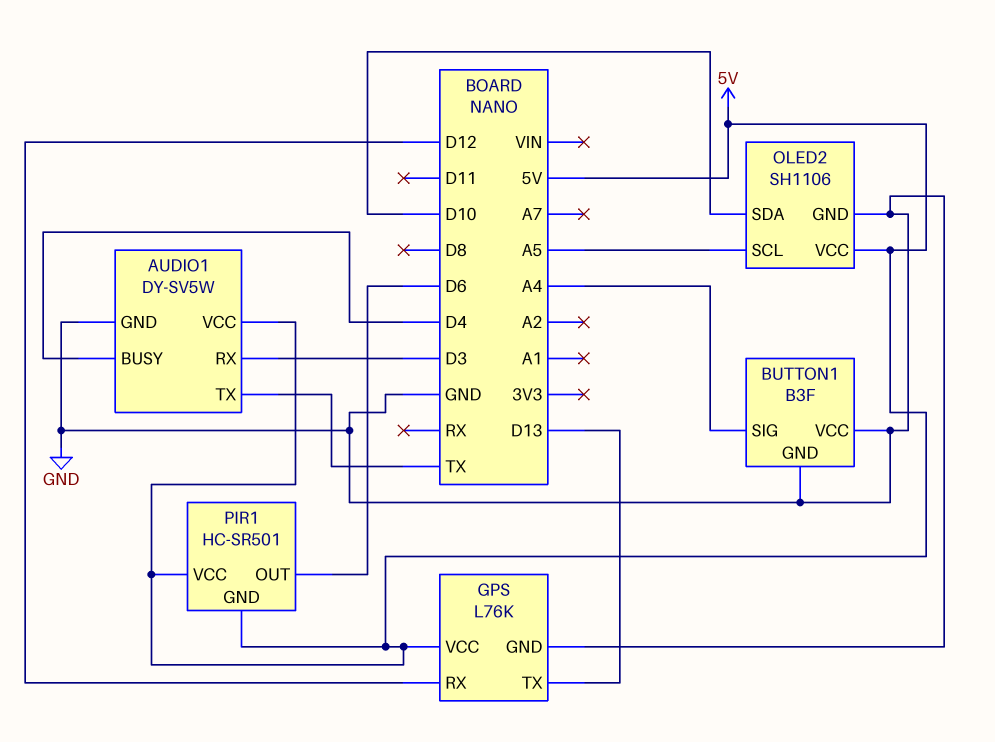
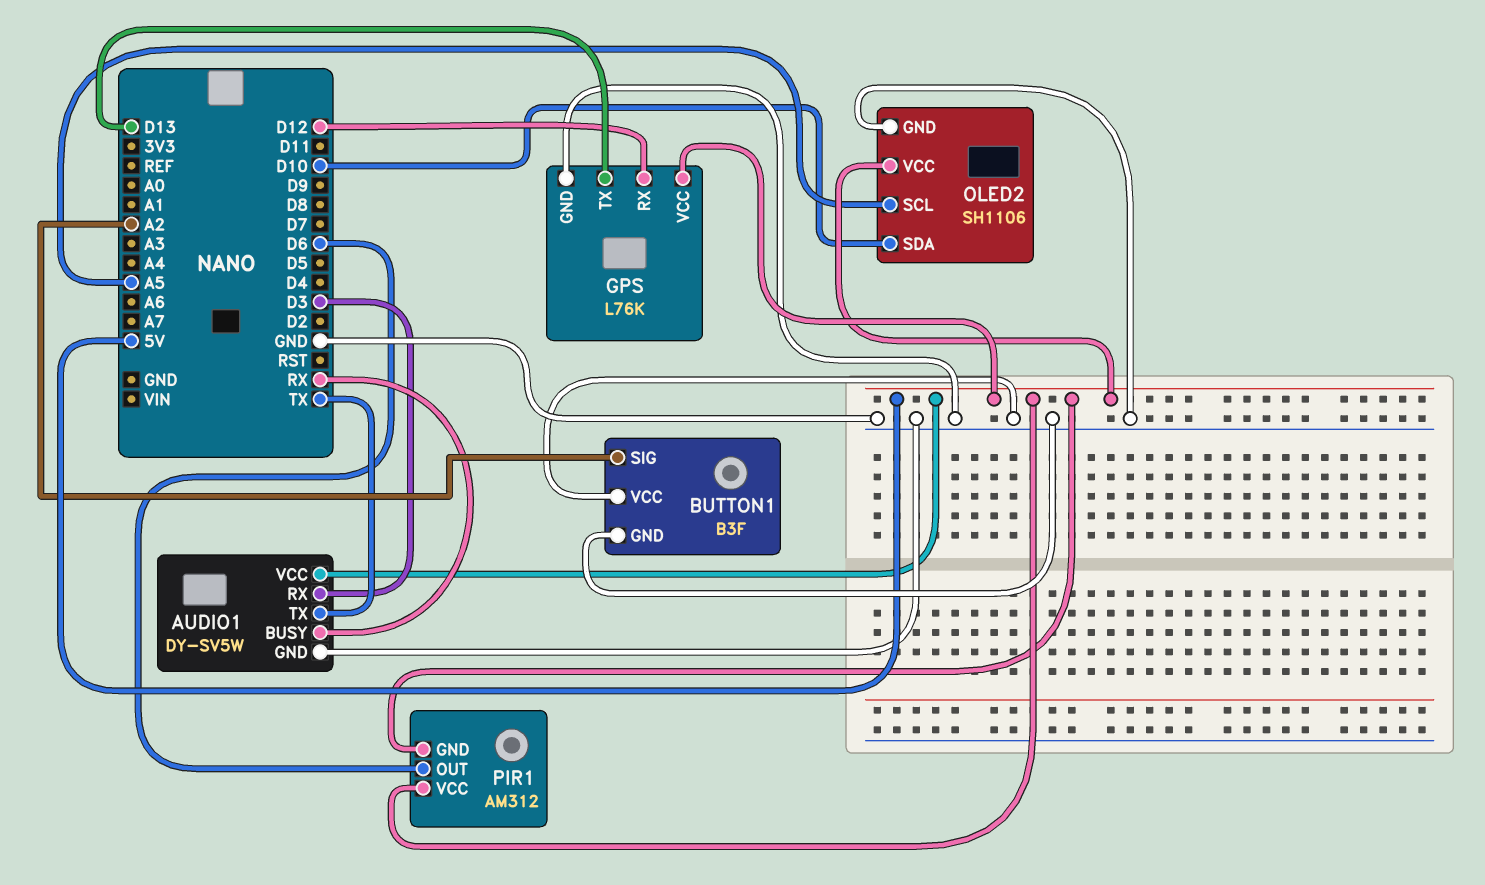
AUDIO1 pin BUSY: D4 -> RX
BUTTON1 pin SIG: A4 -> A2
PIR1: HC-SR501 -> AM312

